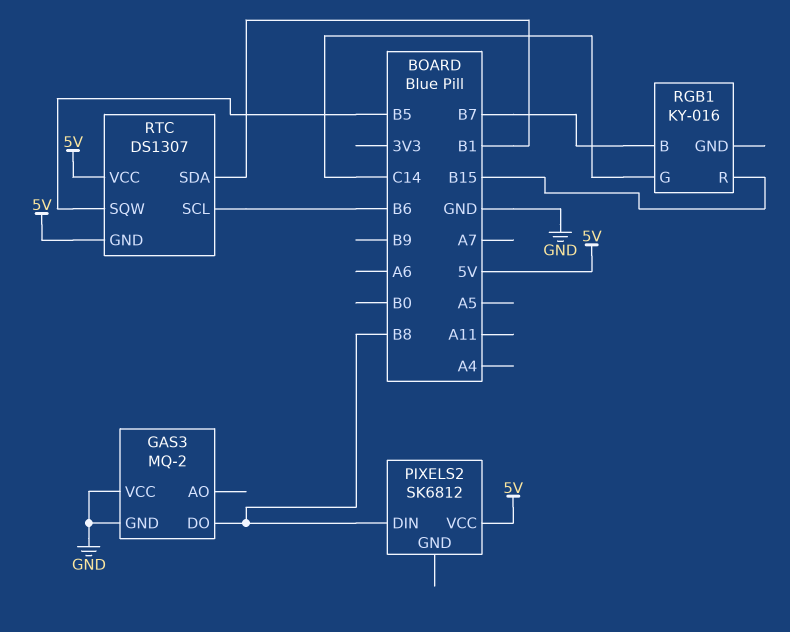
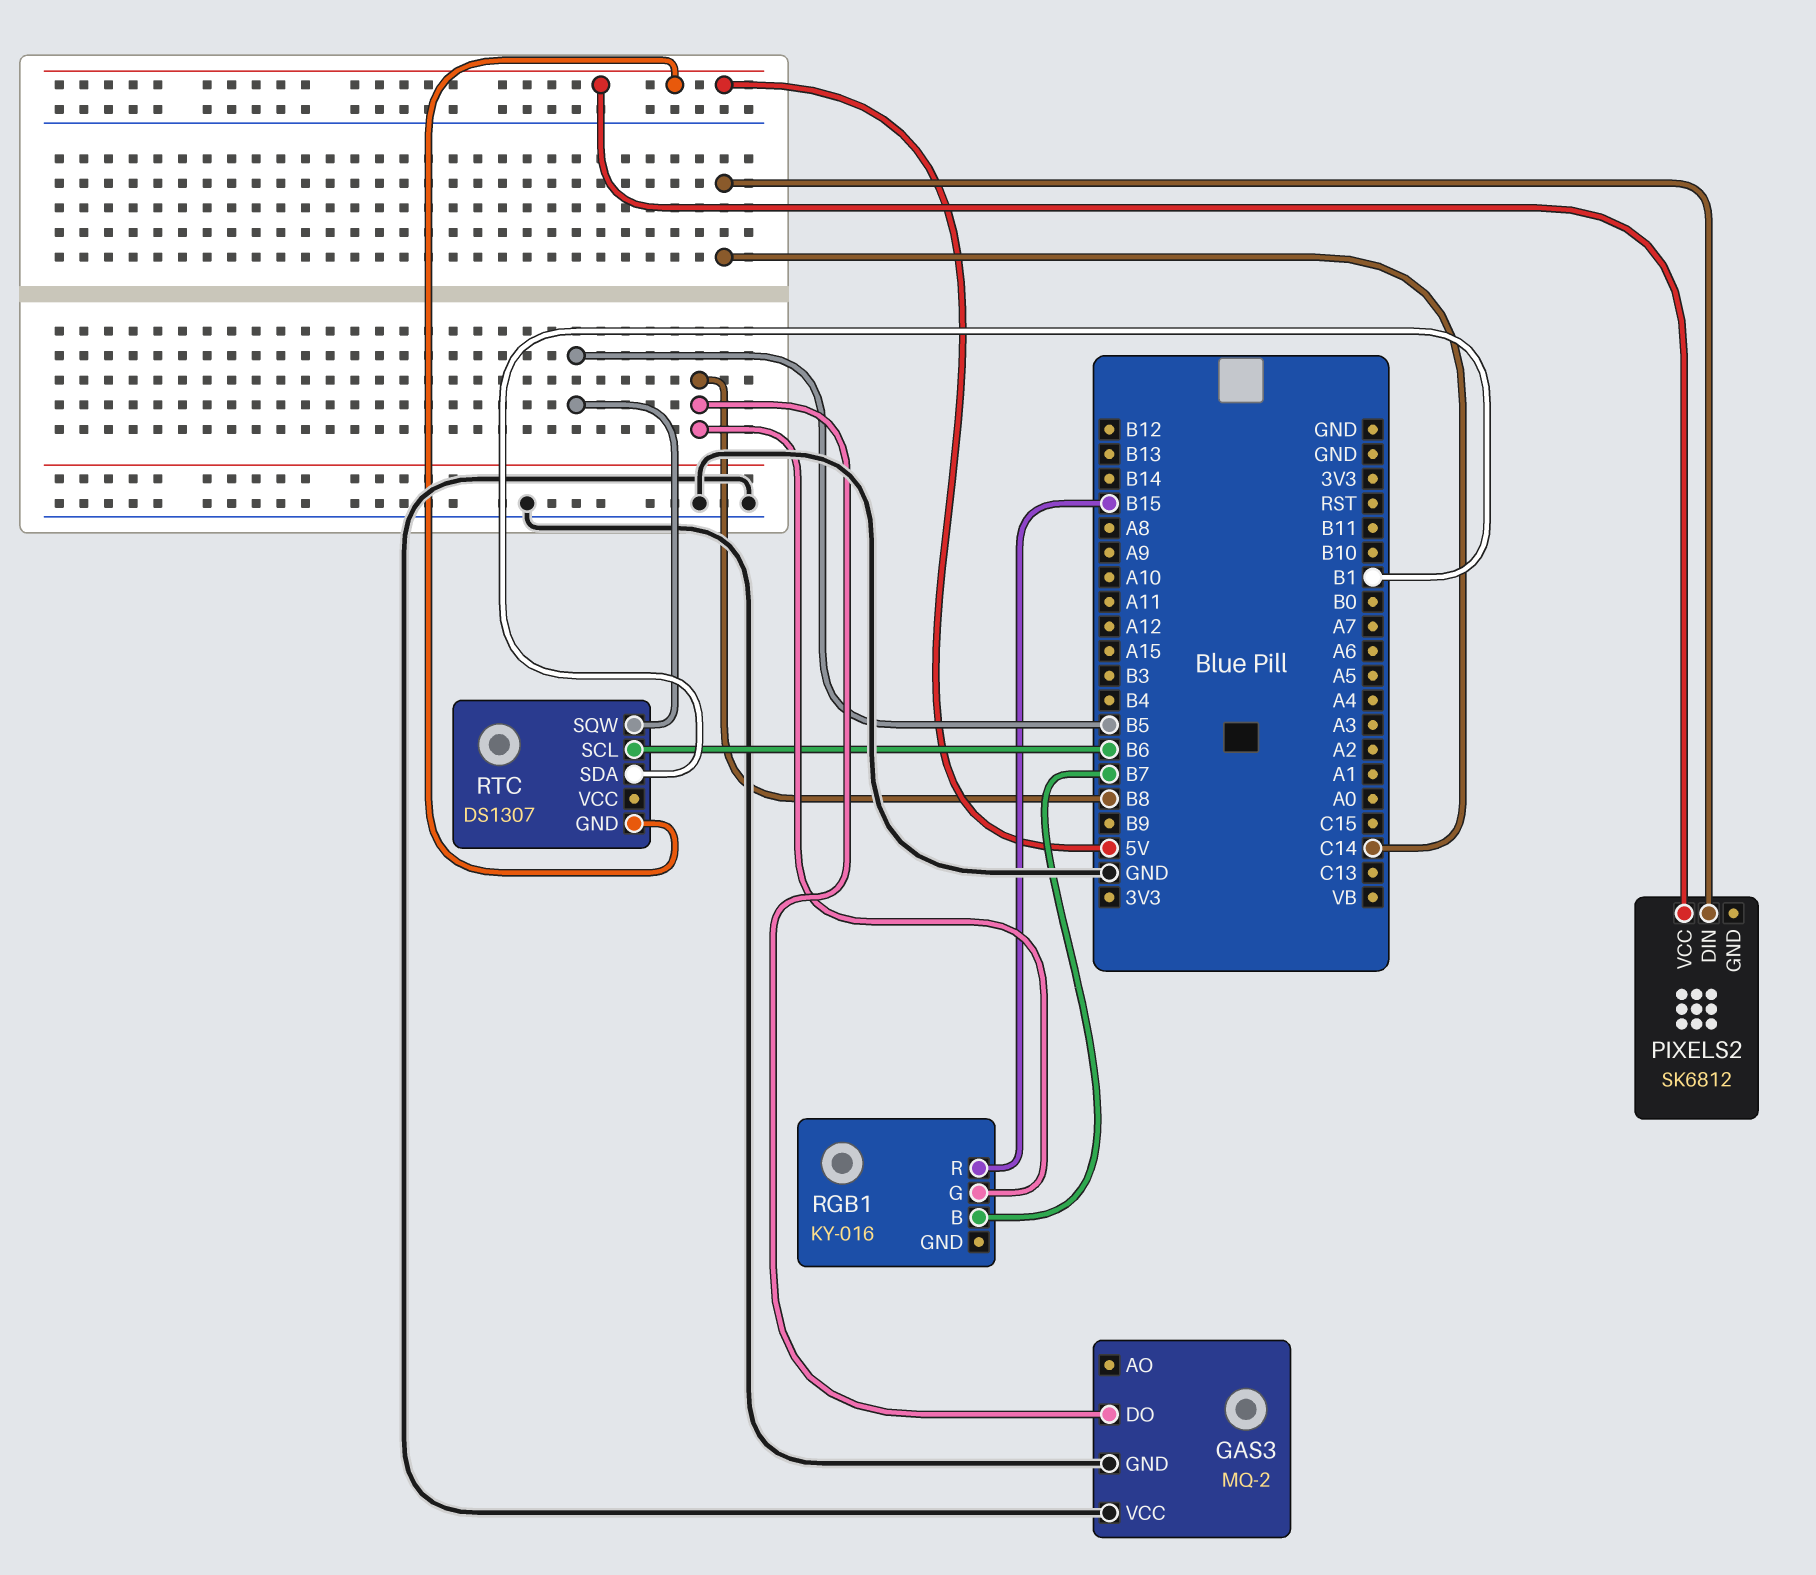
PIXELS2 pin DIN: B8 -> C14
RGB1 pin G: C14 -> B8
RTC pin VCC: 5V -> none

